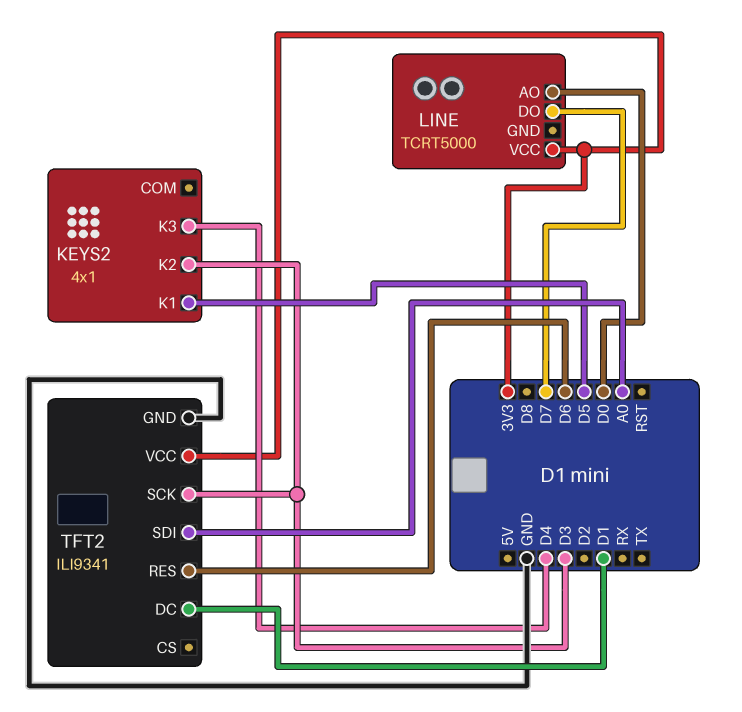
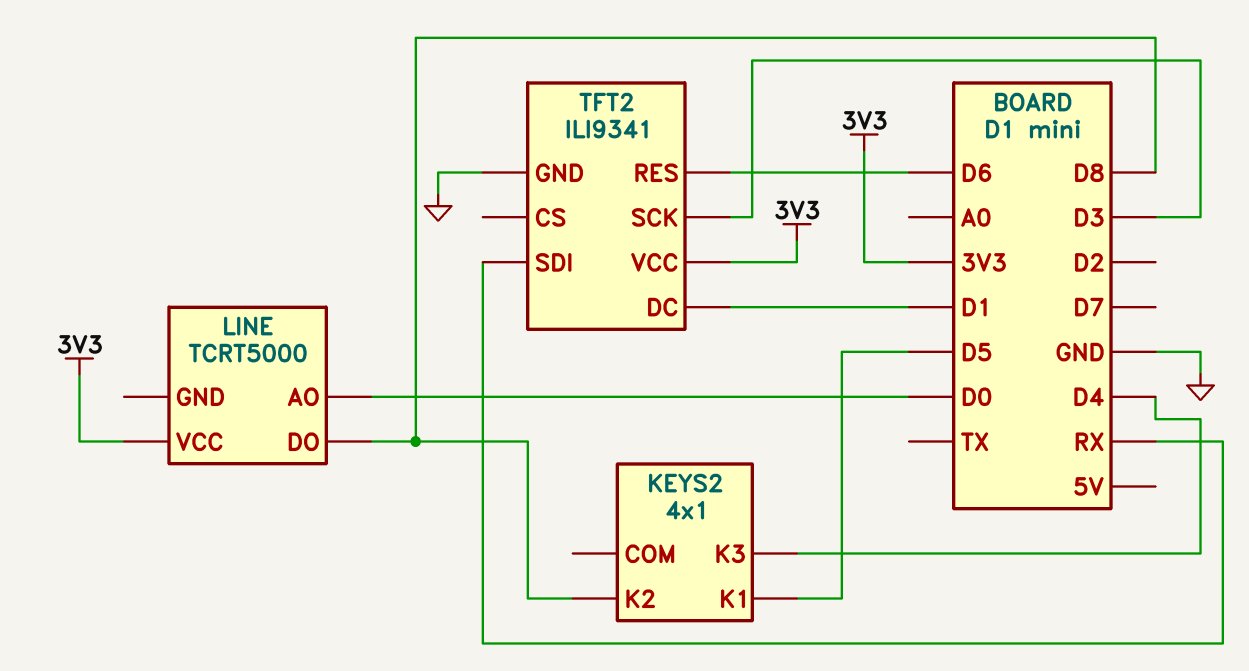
KEYS2 pin K2: D3 -> D8
LINE pin DO: D7 -> D8
TFT2 pin SDI: A0 -> RX

